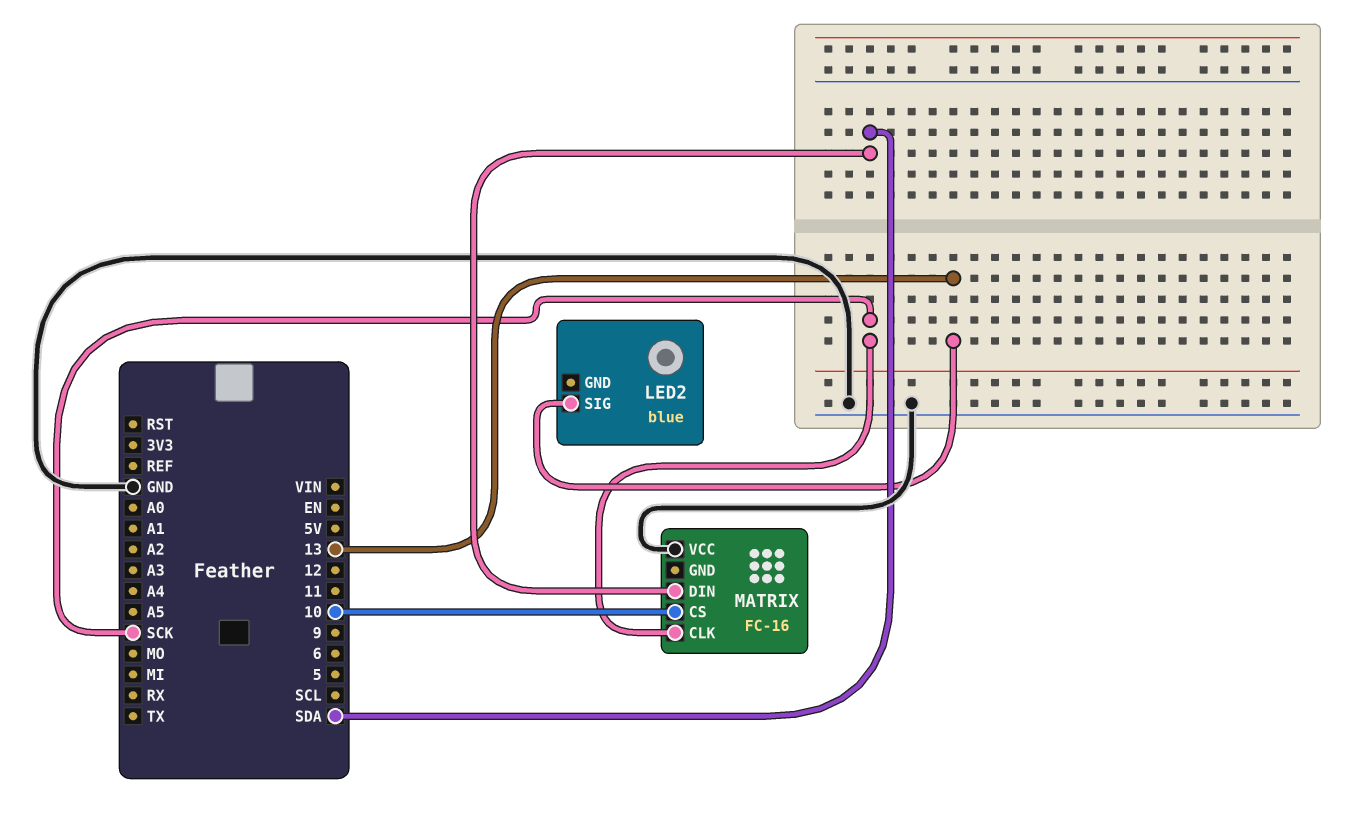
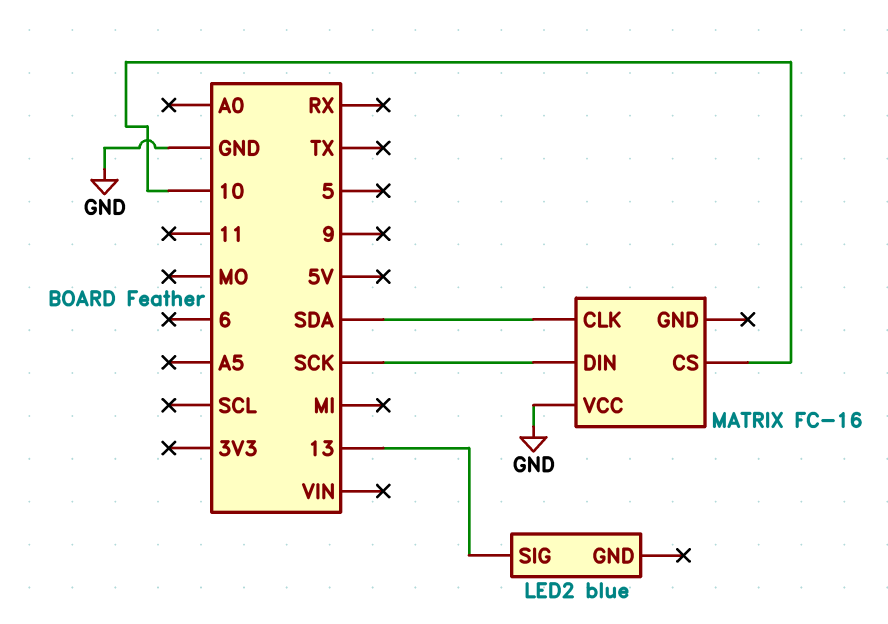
MATRIX pin CLK: SCK -> SDA
MATRIX pin DIN: SDA -> SCK

